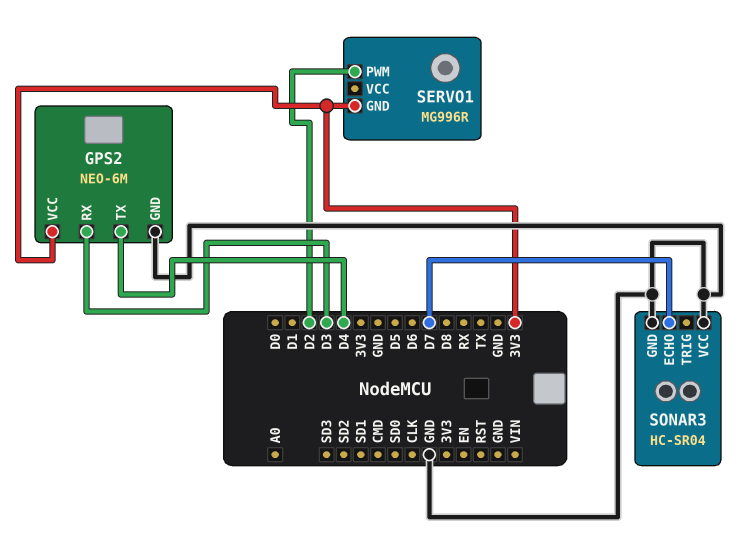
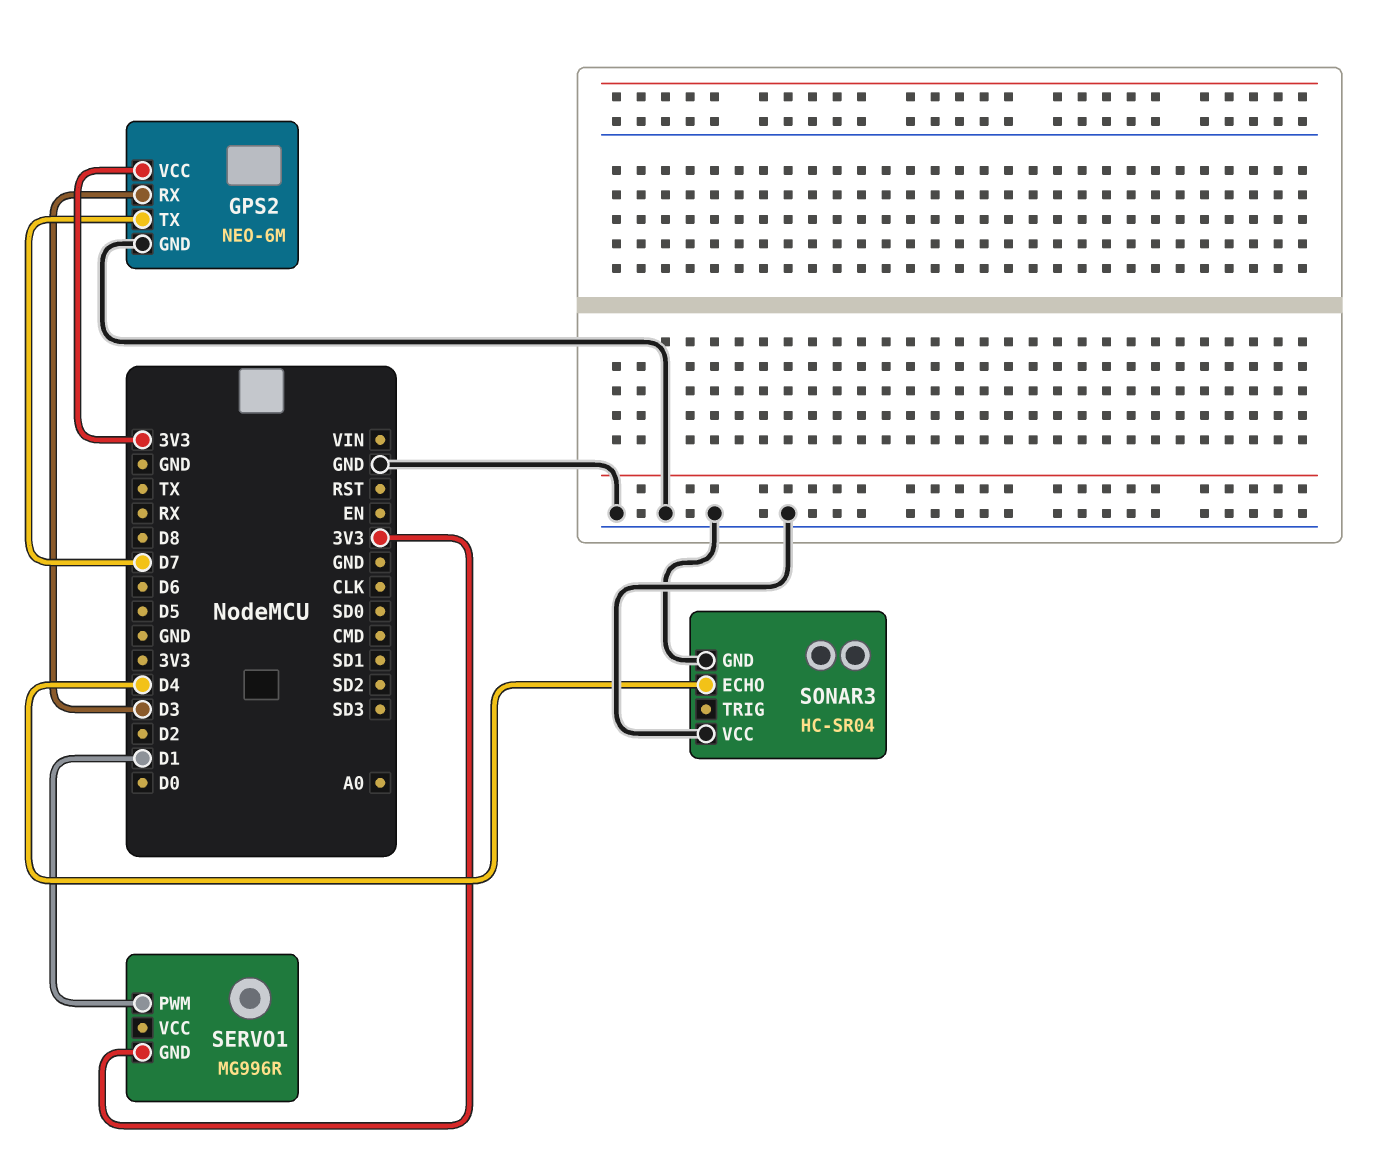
GPS2 pin TX: D4 -> D7
SERVO1 pin PWM: D2 -> D1
SONAR3 pin ECHO: D7 -> D4

